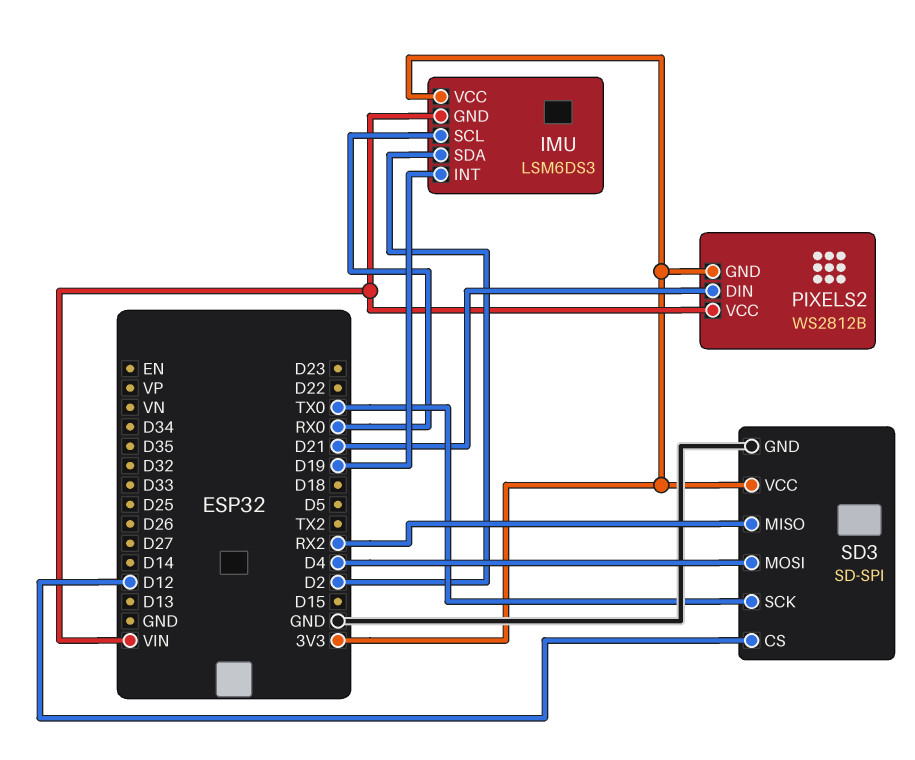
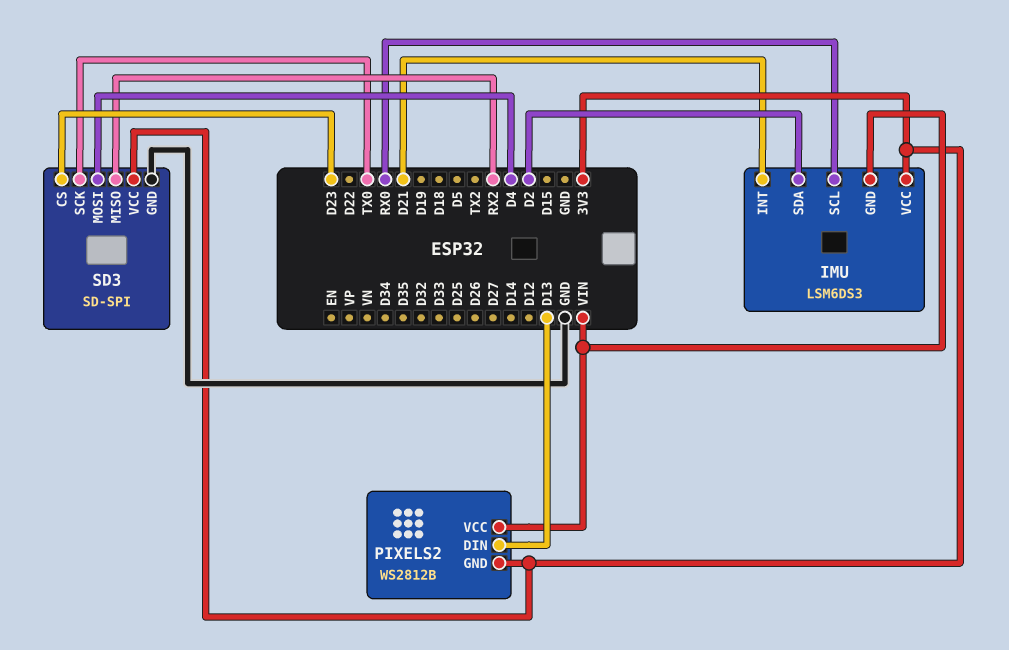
IMU pin INT: D19 -> D21
PIXELS2 pin DIN: D21 -> D13
SD3 pin CS: D12 -> D23

